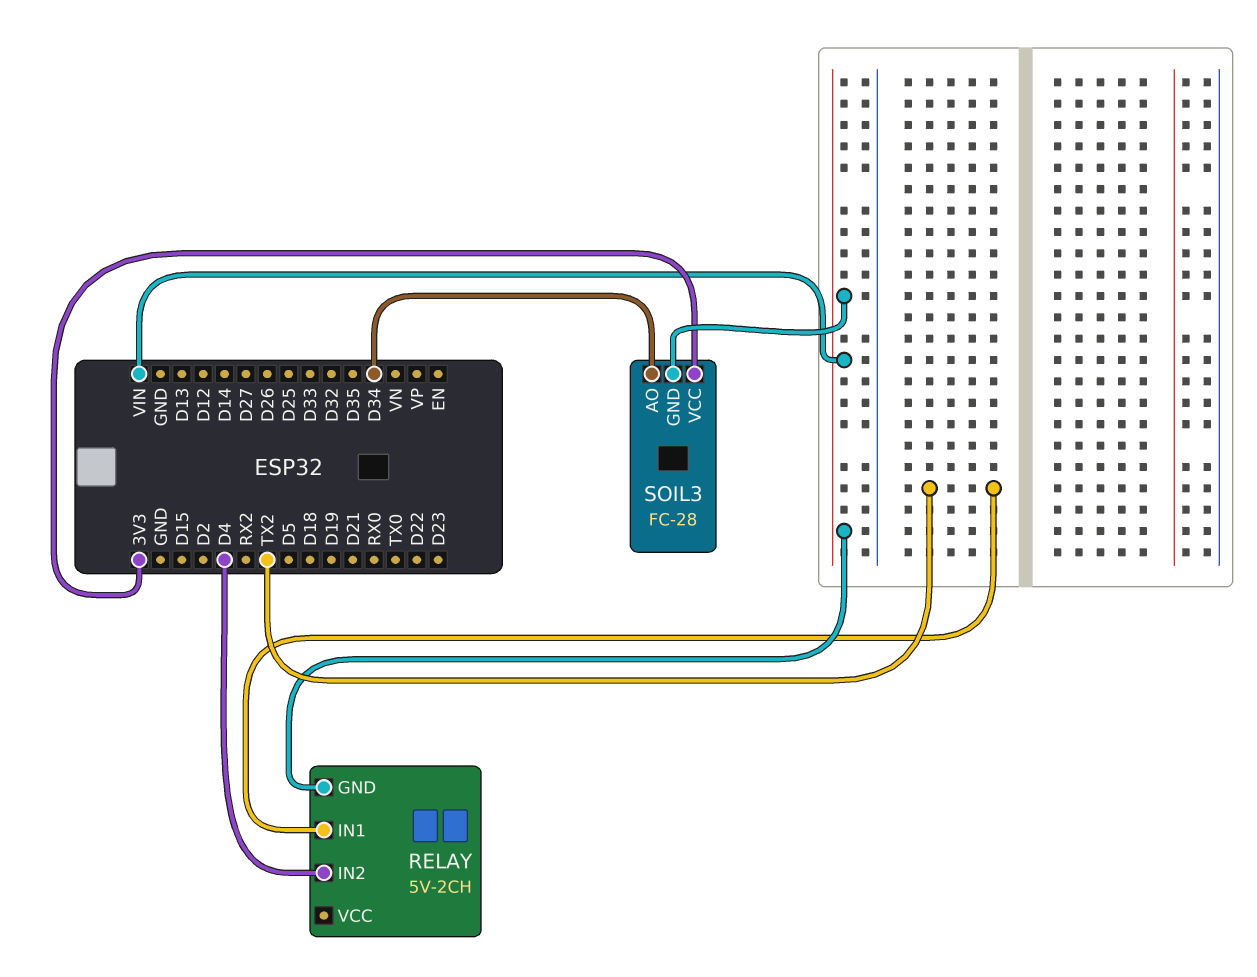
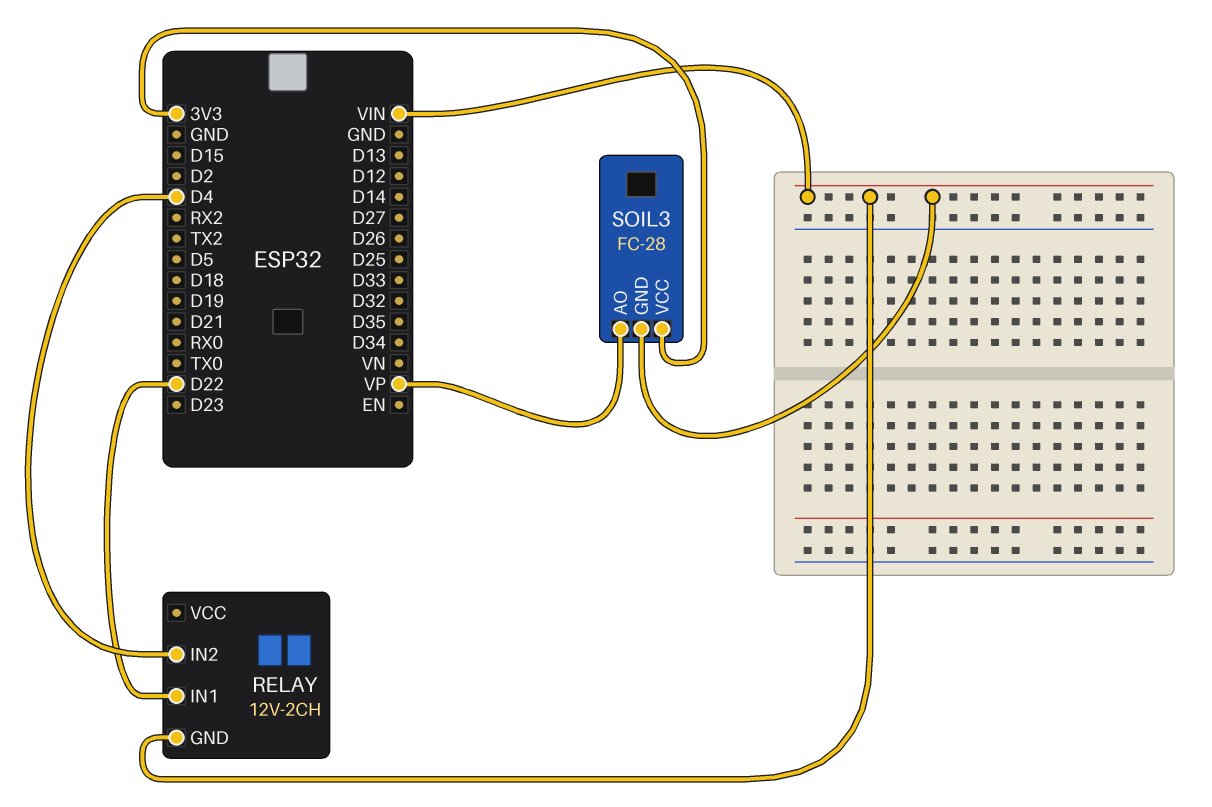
RELAY: 5V-2CH -> 12V-2CH
RELAY pin IN1: TX2 -> D22
SOIL3 pin AO: D34 -> VP

